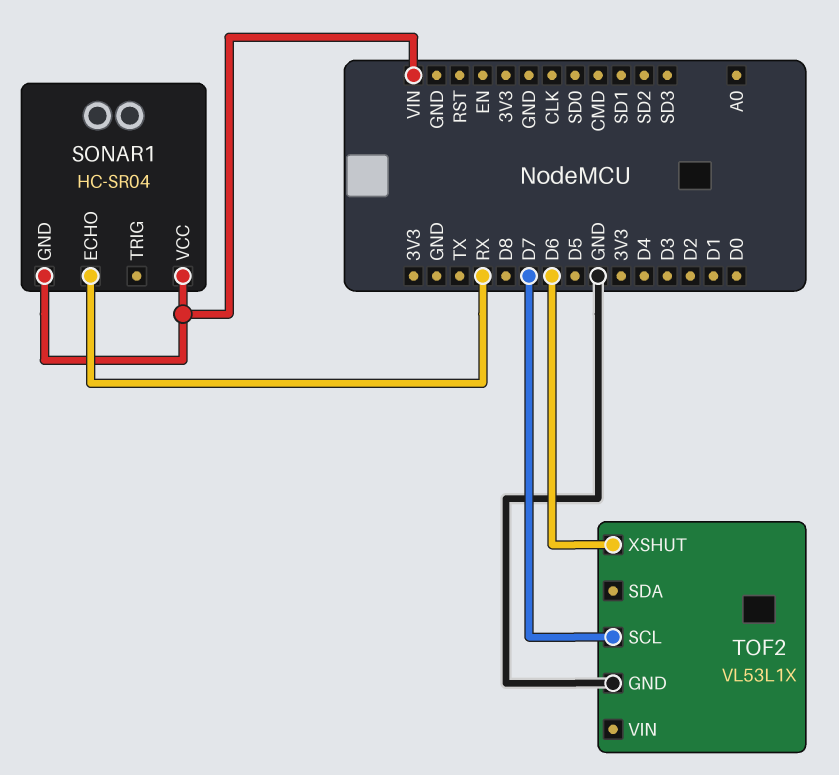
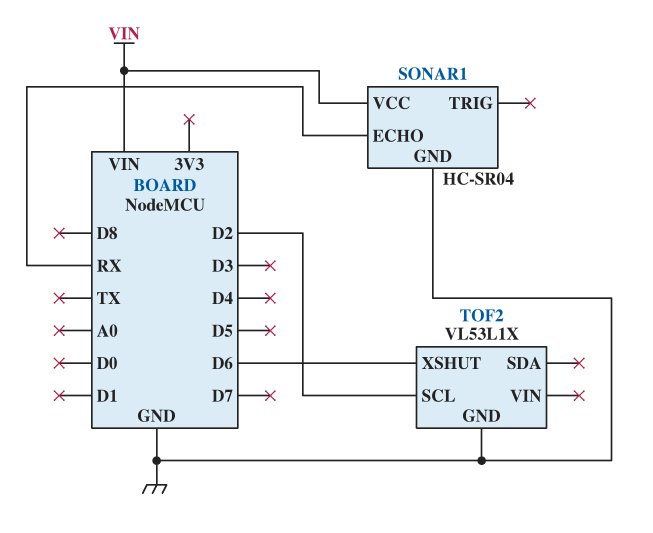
SONAR1 pin GND: VIN -> GND
TOF2 pin SCL: D7 -> D2

